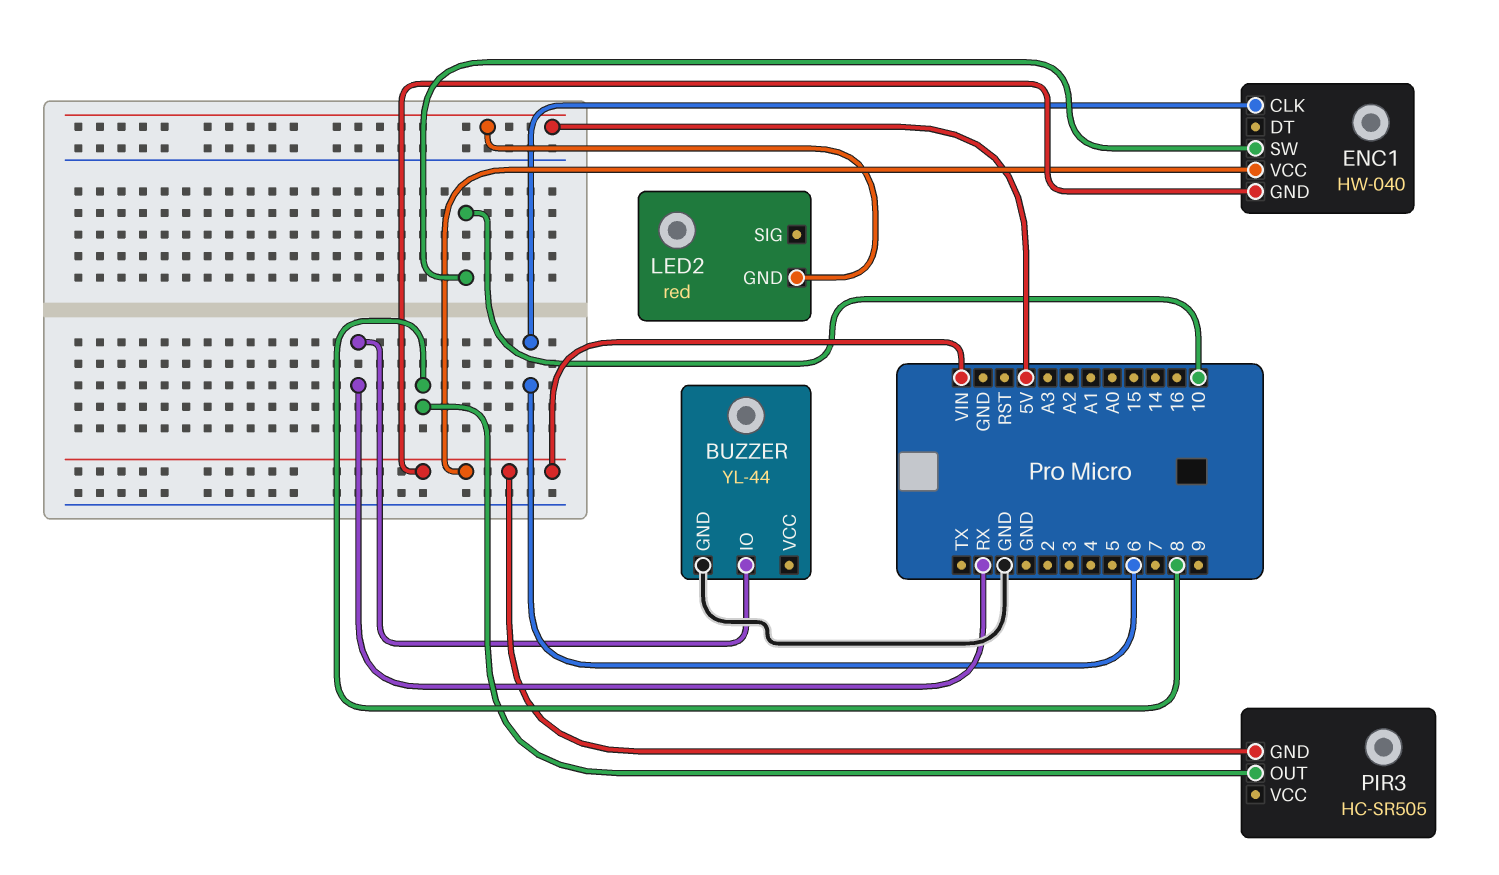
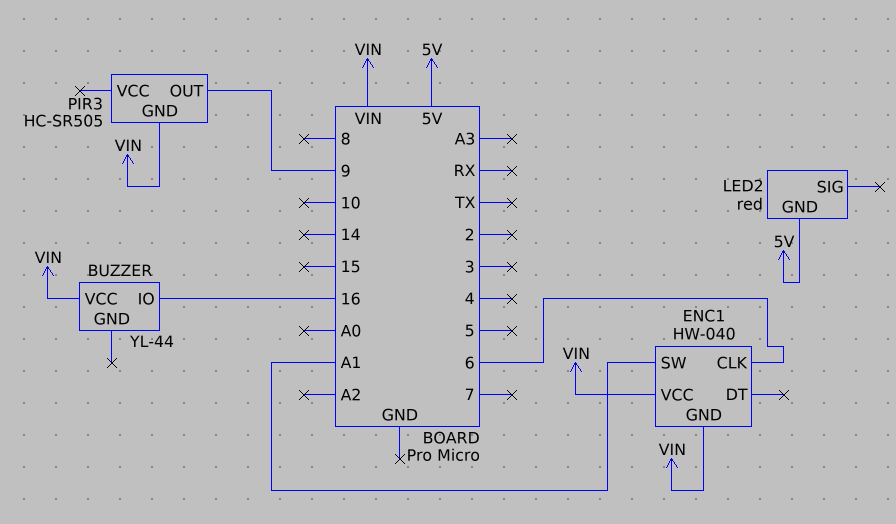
BUZZER pin GND: GND -> none
BUZZER pin IO: RX -> 16
BUZZER pin VCC: none -> VIN
ENC1 pin SW: 10 -> A1
PIR3 pin OUT: 8 -> 9

